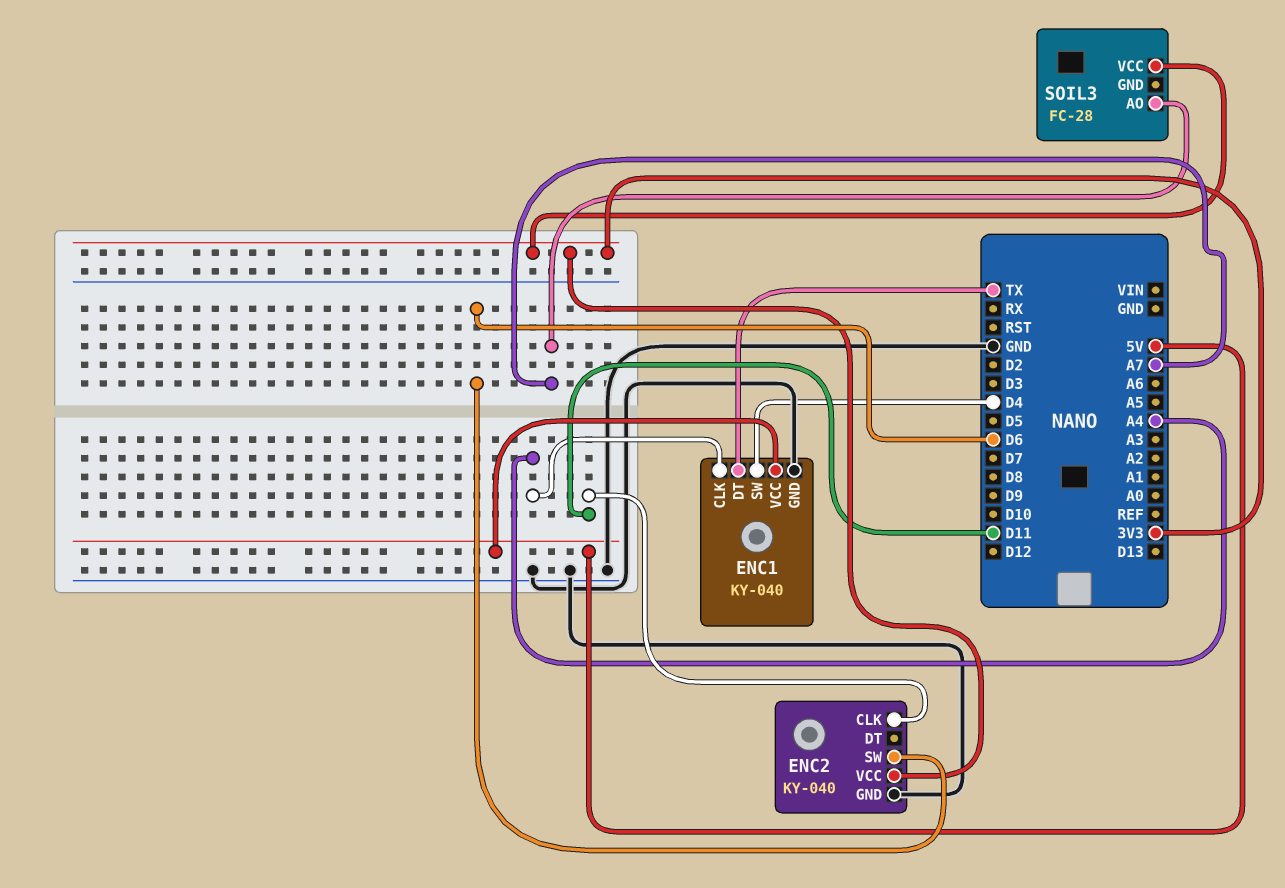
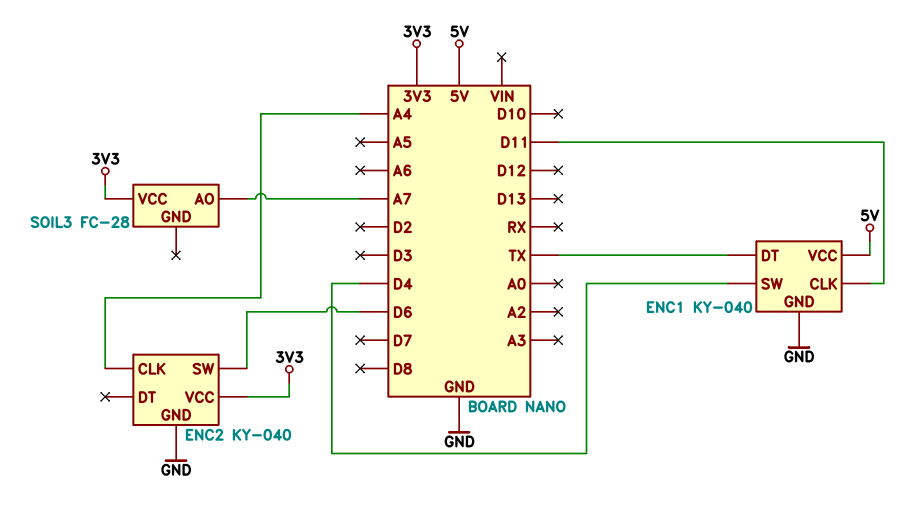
ENC1 pin CLK: A4 -> D11
ENC2 pin CLK: D11 -> A4

